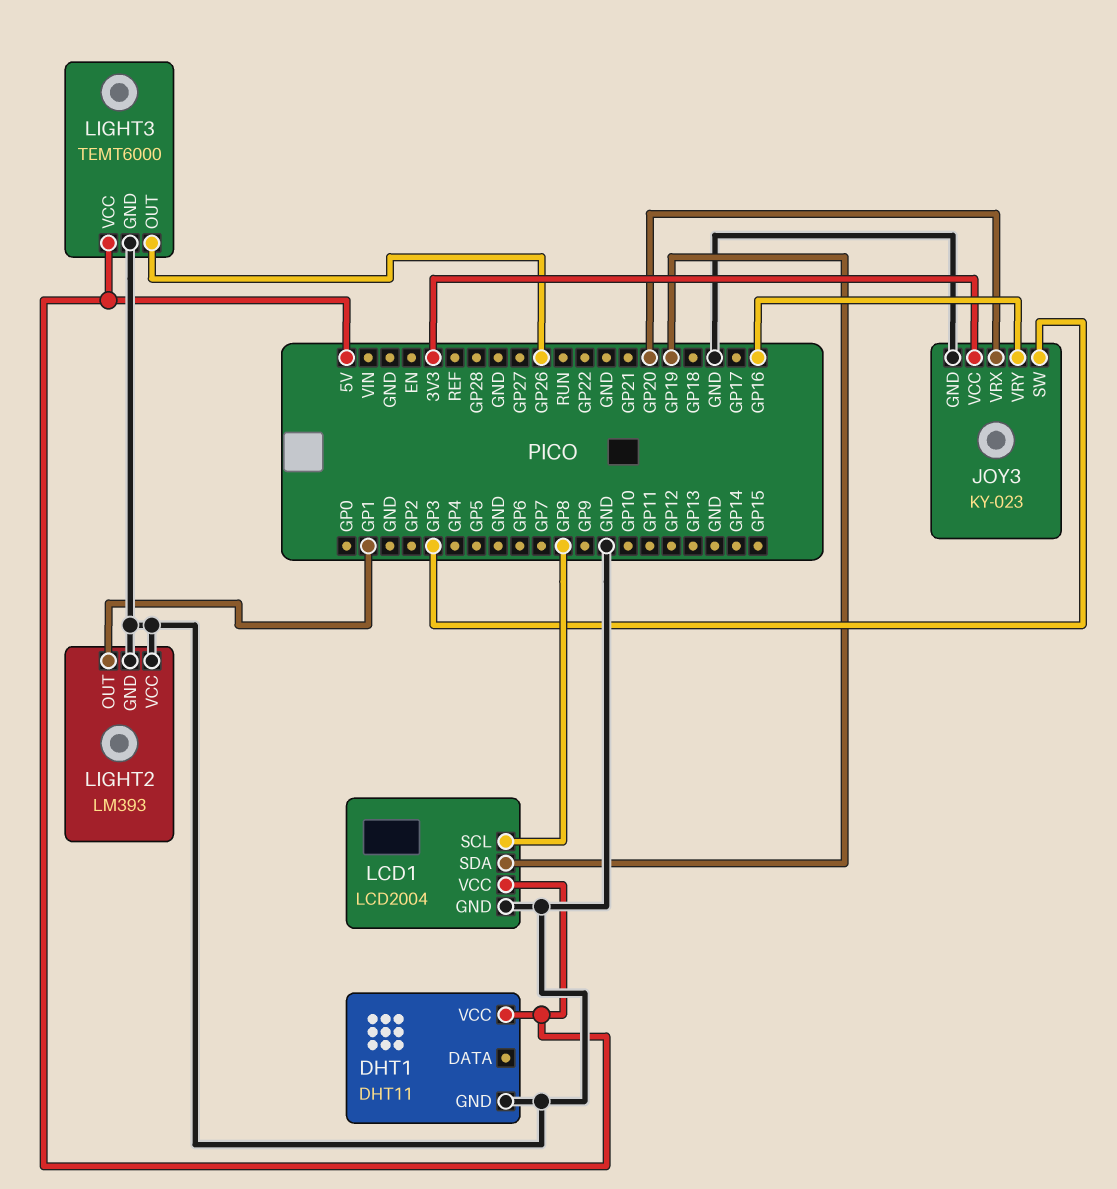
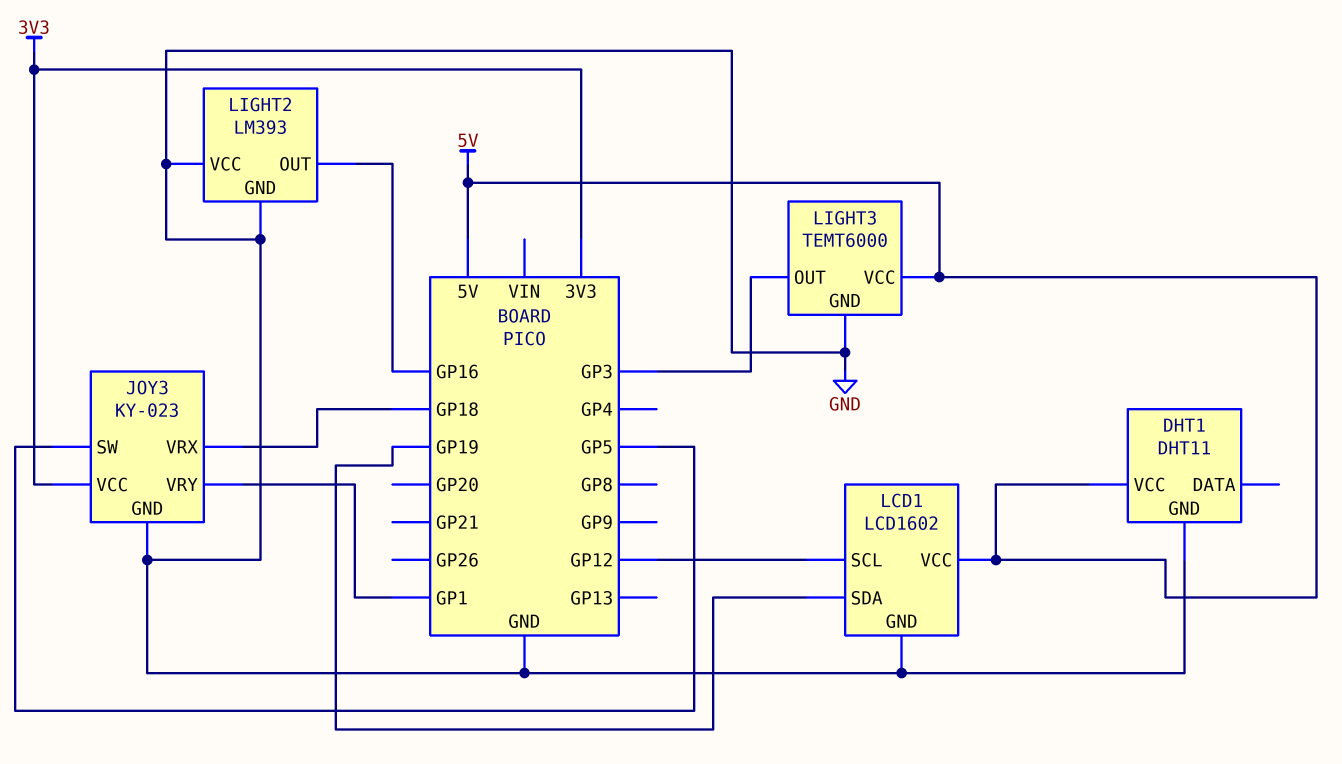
JOY3 pin SW: GP3 -> GP5
JOY3 pin VRX: GP20 -> GP18
JOY3 pin VRY: GP16 -> GP1
LCD1: LCD2004 -> LCD1602
LCD1 pin SCL: GP8 -> GP12
LIGHT2 pin OUT: GP1 -> GP16
LIGHT3 pin OUT: GP26 -> GP3

